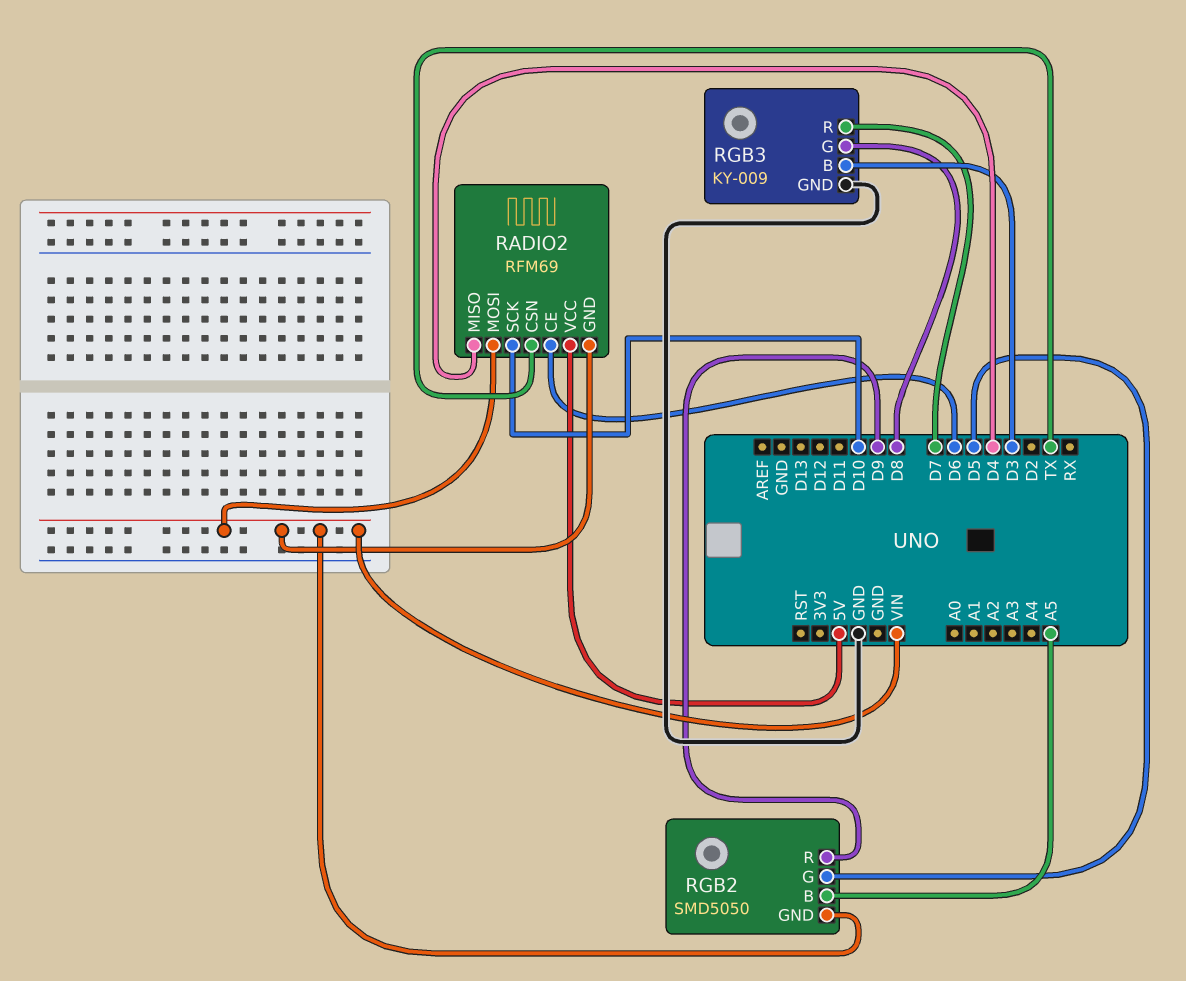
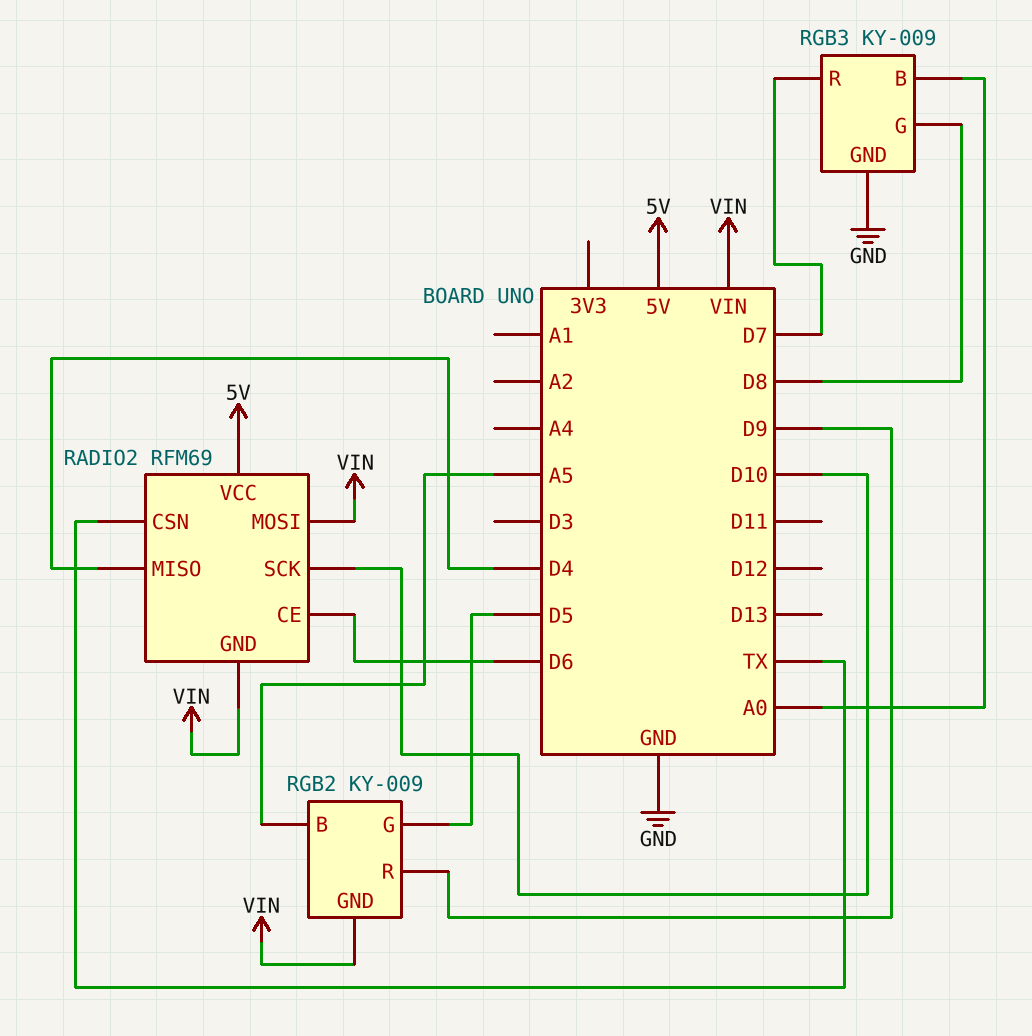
RGB2: SMD5050 -> KY-009
RGB3 pin B: D3 -> A0

